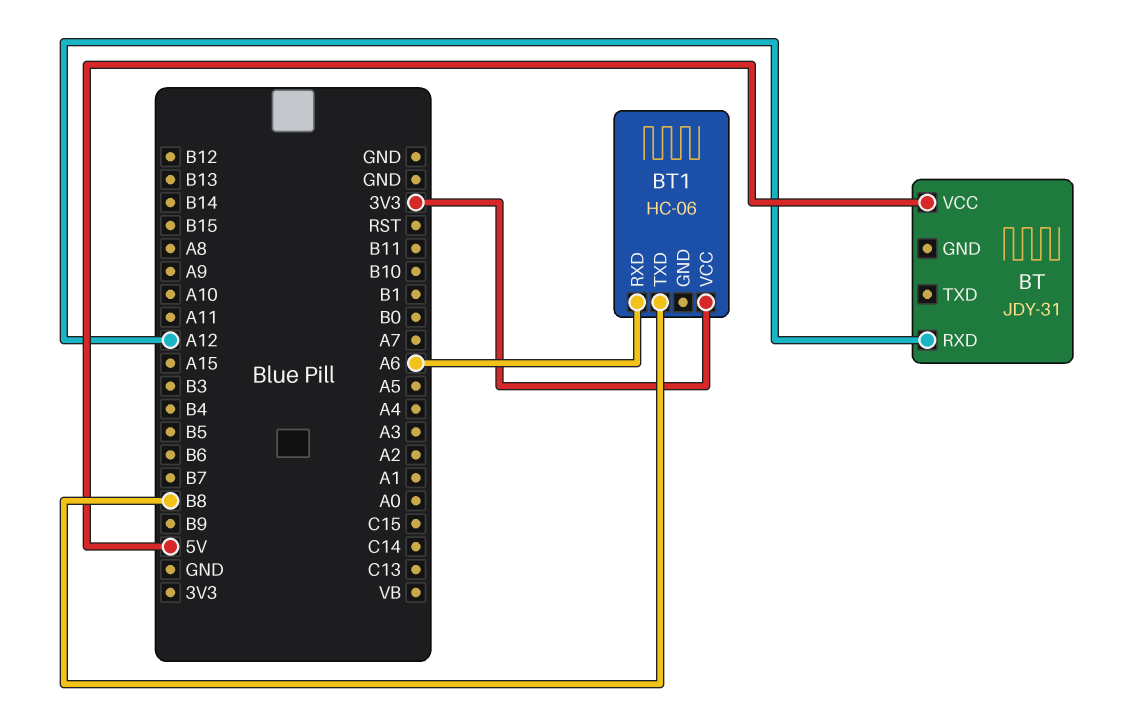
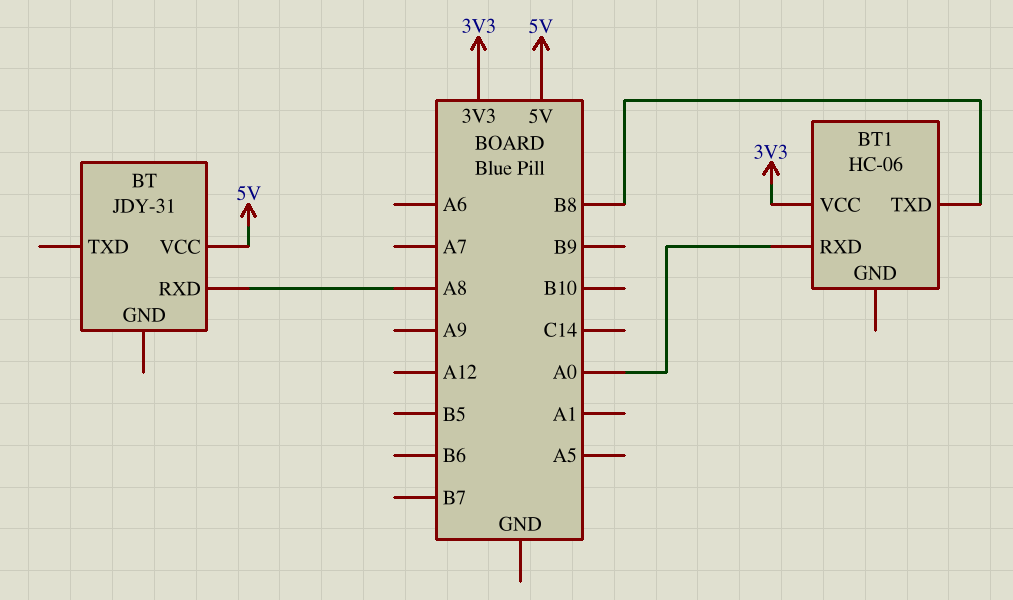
BT pin RXD: A12 -> A8
BT1 pin RXD: A6 -> A0

